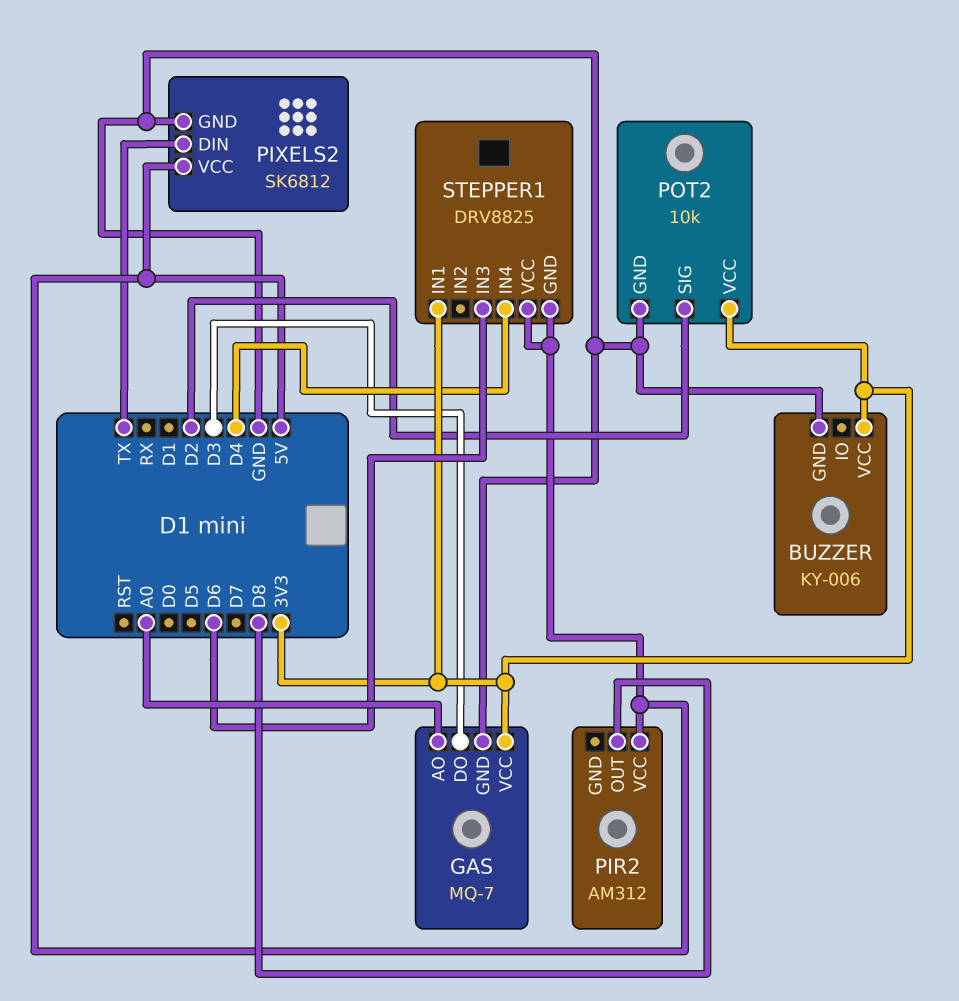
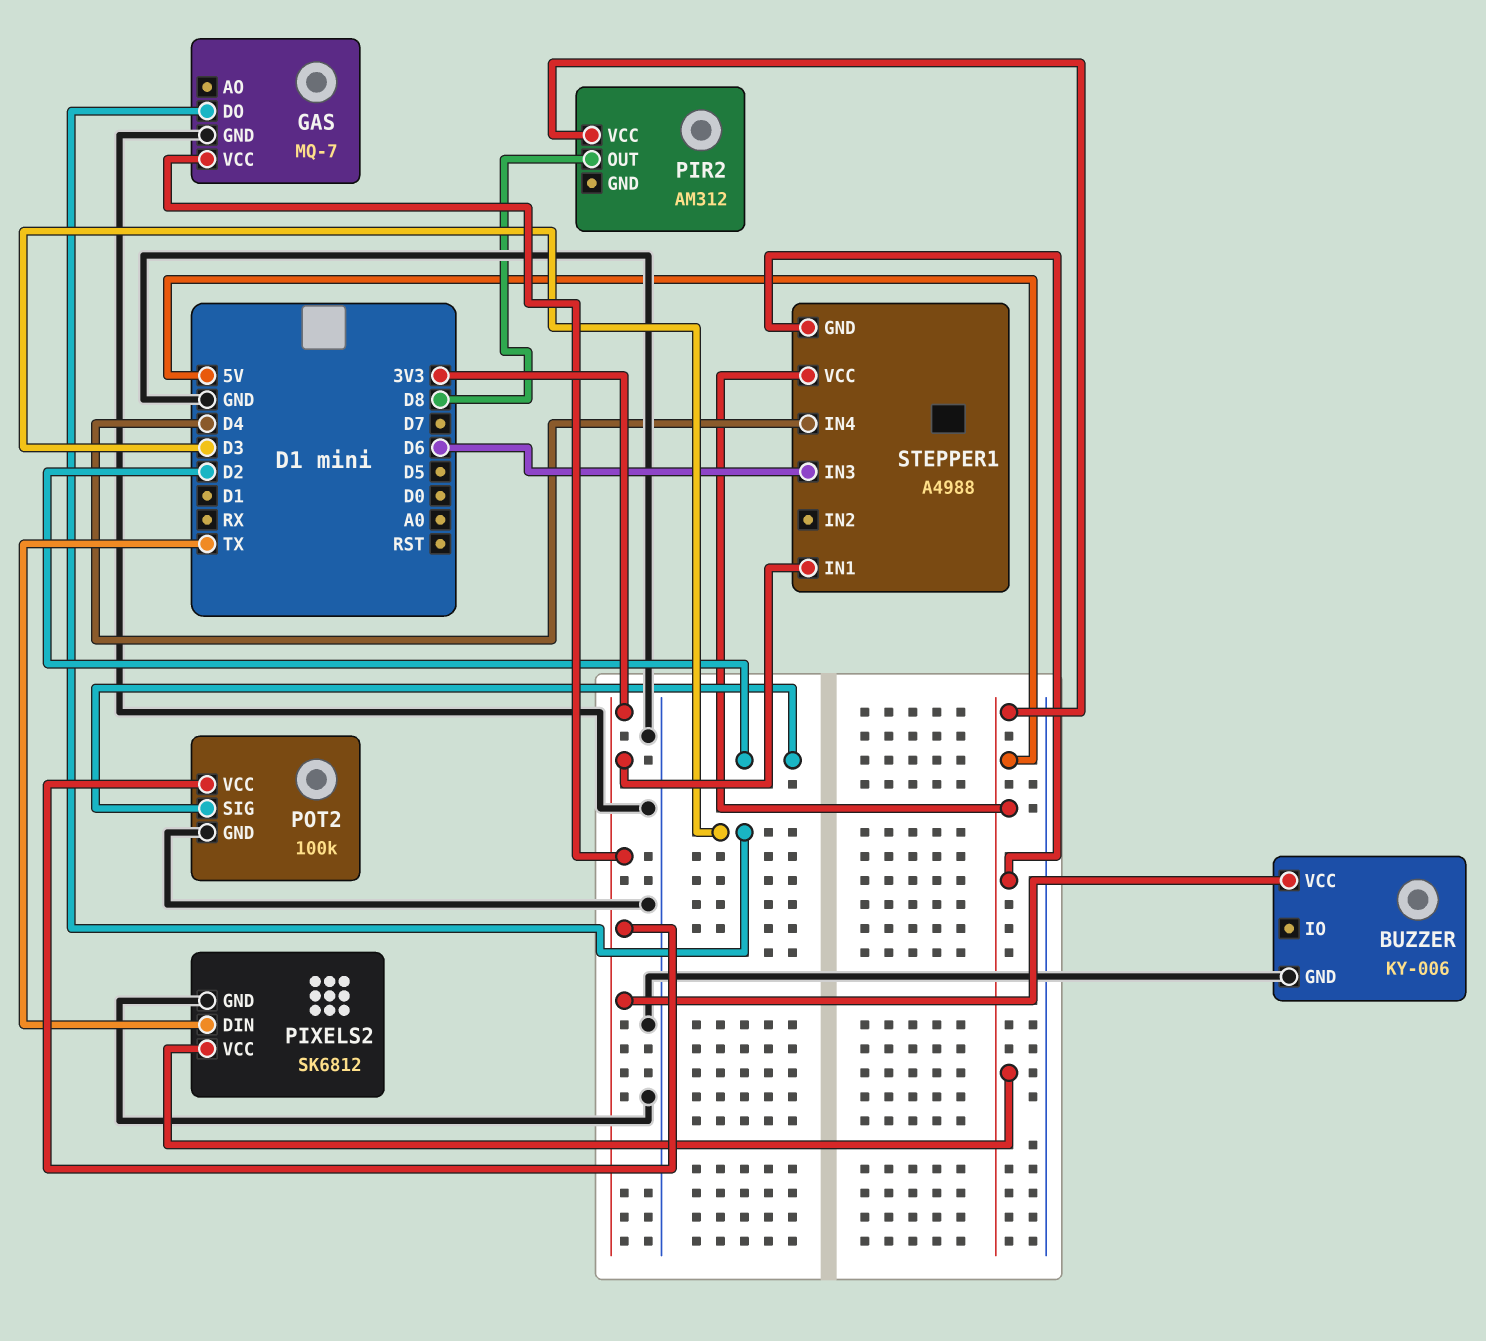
GAS pin AO: A0 -> none
POT2: 10k -> 100k
STEPPER1: DRV8825 -> A4988

